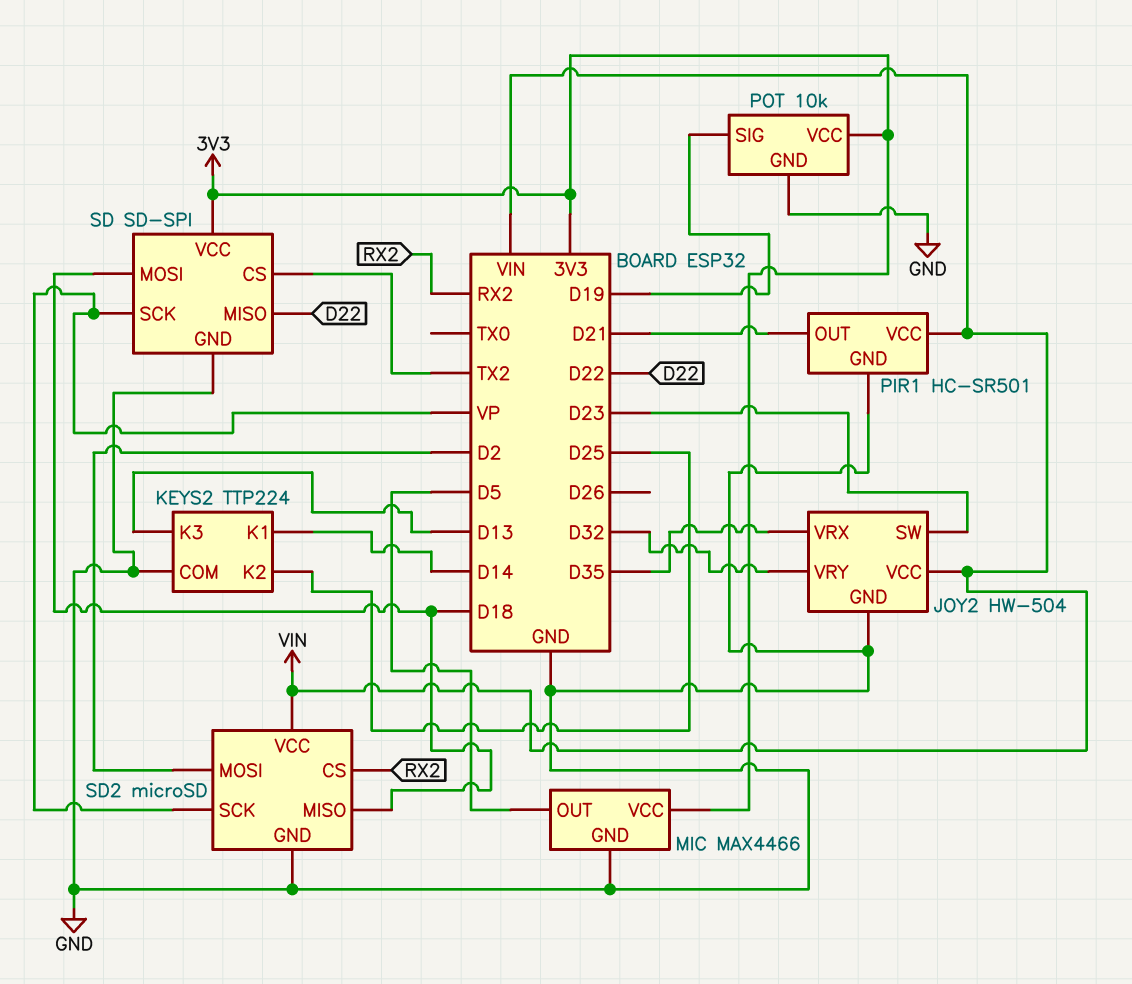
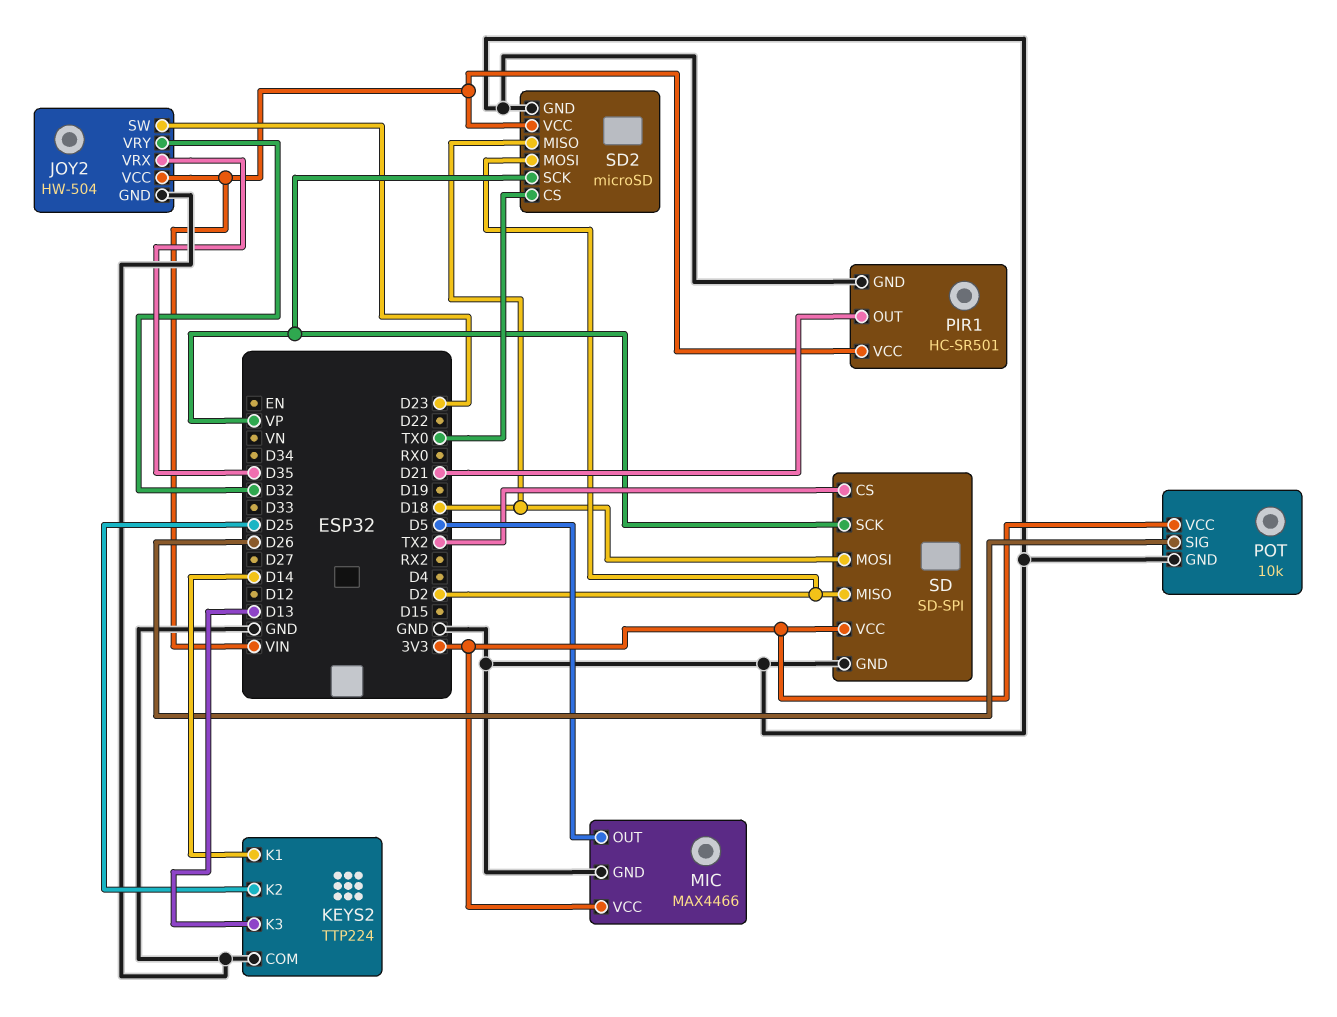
POT pin SIG: D19 -> D26
SD pin MISO: D22 -> D2
SD2 pin CS: RX2 -> TX0

